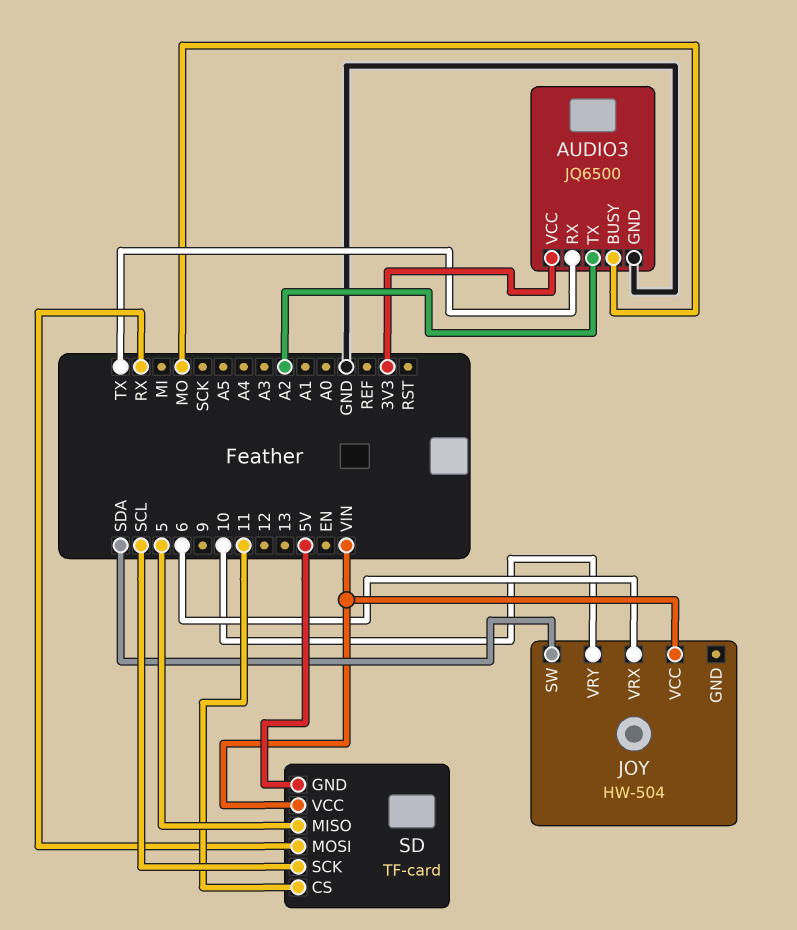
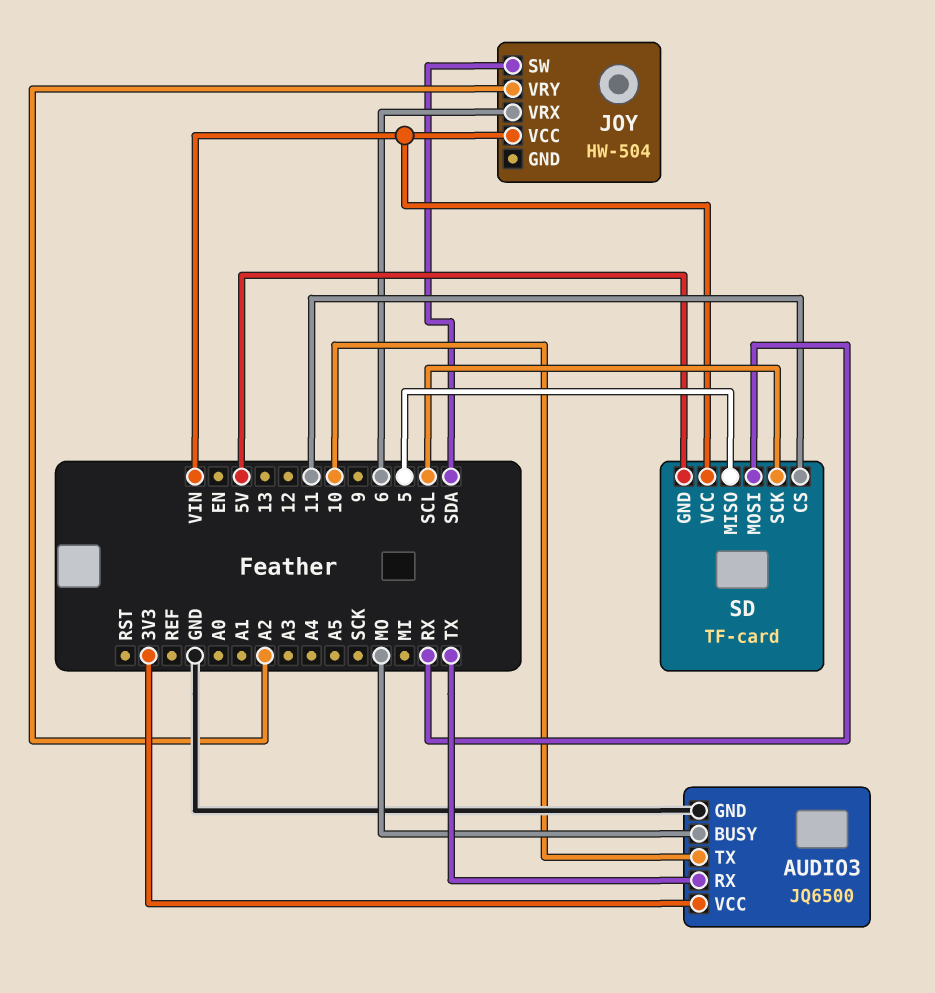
AUDIO3 pin TX: A2 -> 10
JOY pin VRY: 10 -> A2

